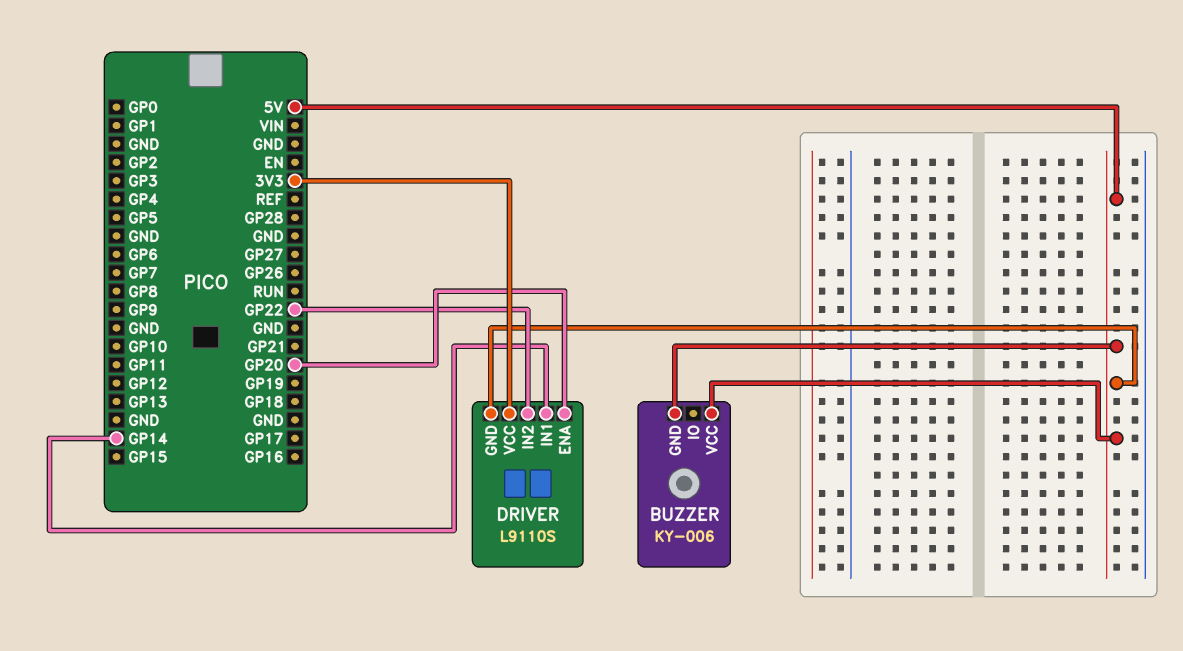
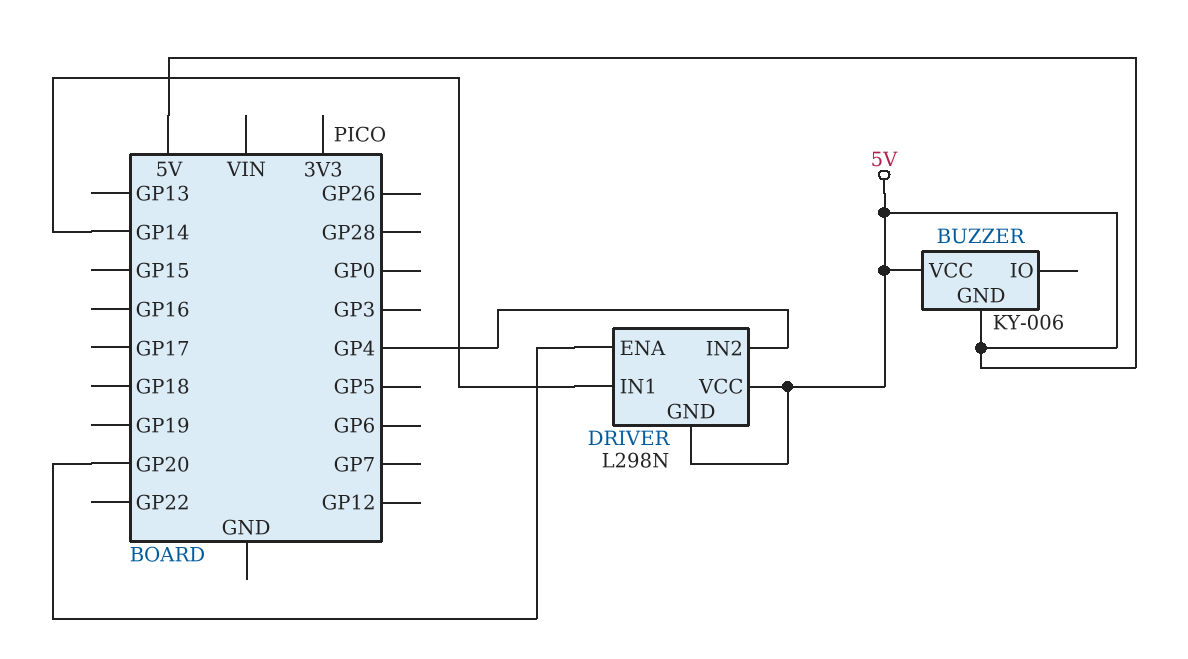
DRIVER: L9110S -> L298N
DRIVER pin IN2: GP22 -> GP4
DRIVER pin VCC: 3V3 -> 5V

